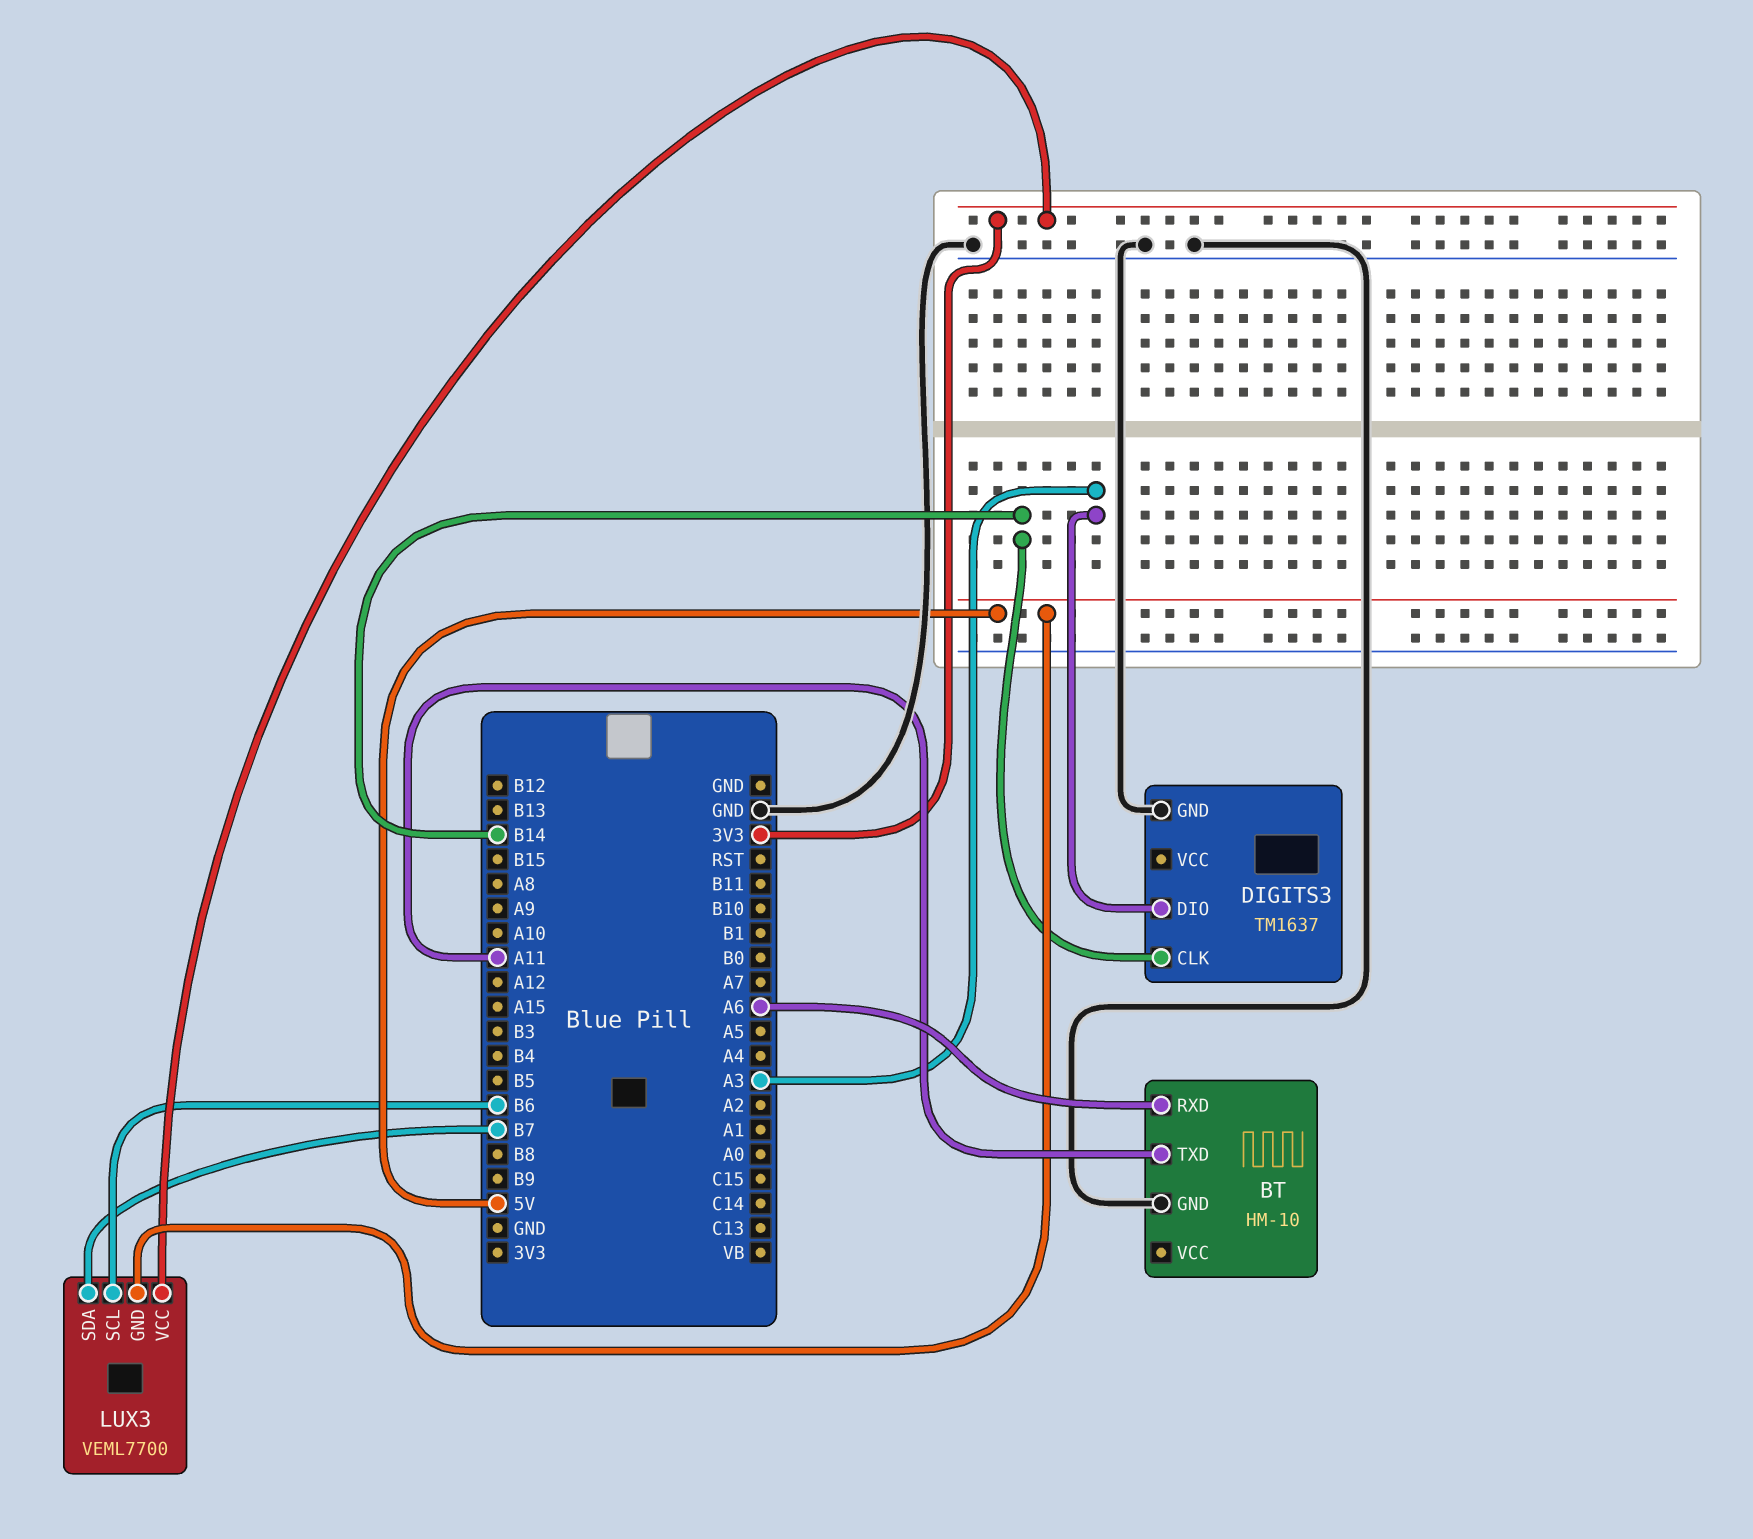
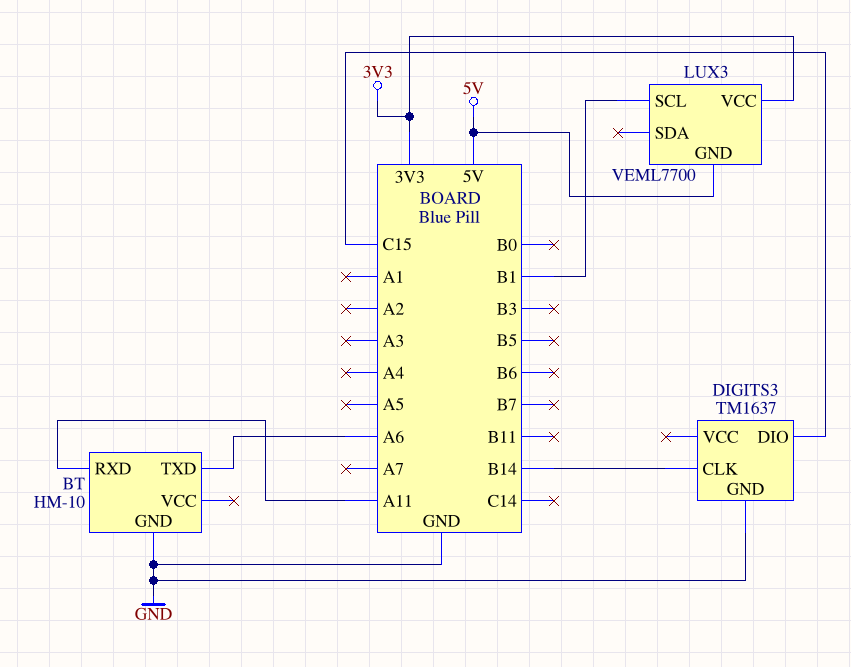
BT pin RXD: A6 -> A11
BT pin TXD: A11 -> A6
DIGITS3 pin DIO: A3 -> C15
LUX3 pin SCL: B6 -> B1
LUX3 pin SDA: B7 -> none

